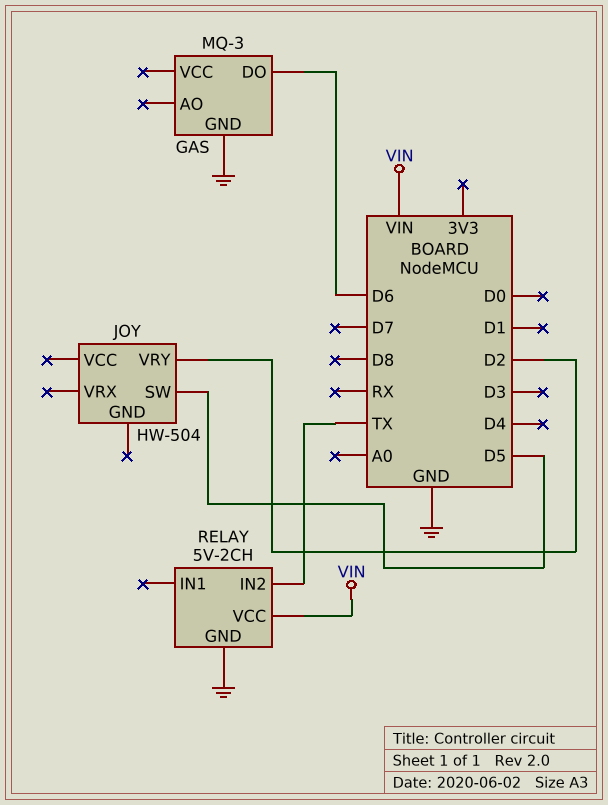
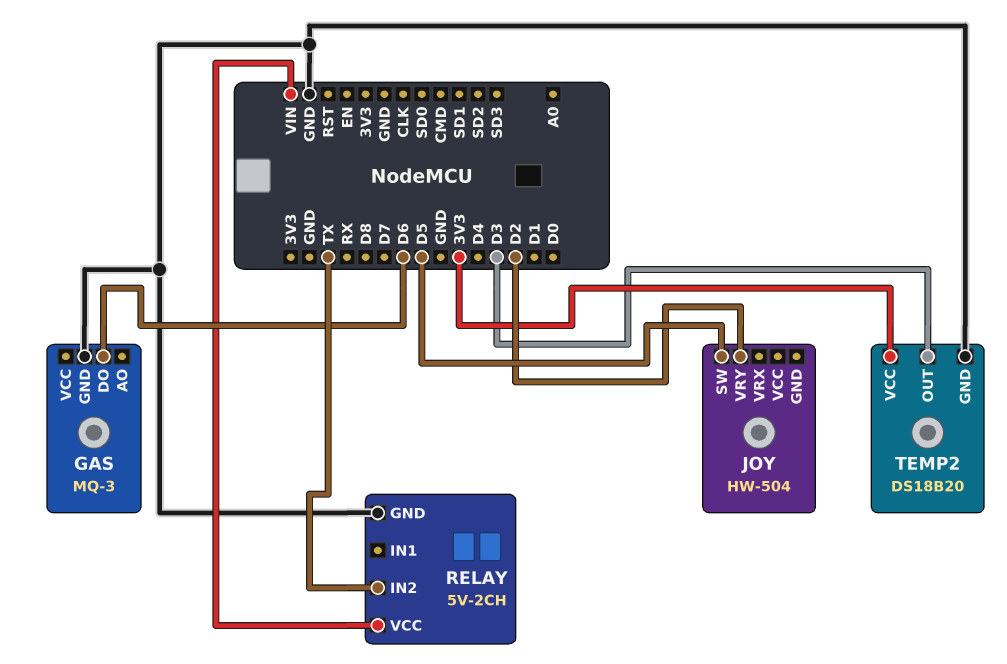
TEMP2: none -> DS18B20
TEMP2 pin GND: none -> GND
TEMP2 pin OUT: none -> D3
TEMP2 pin VCC: none -> 3V3

